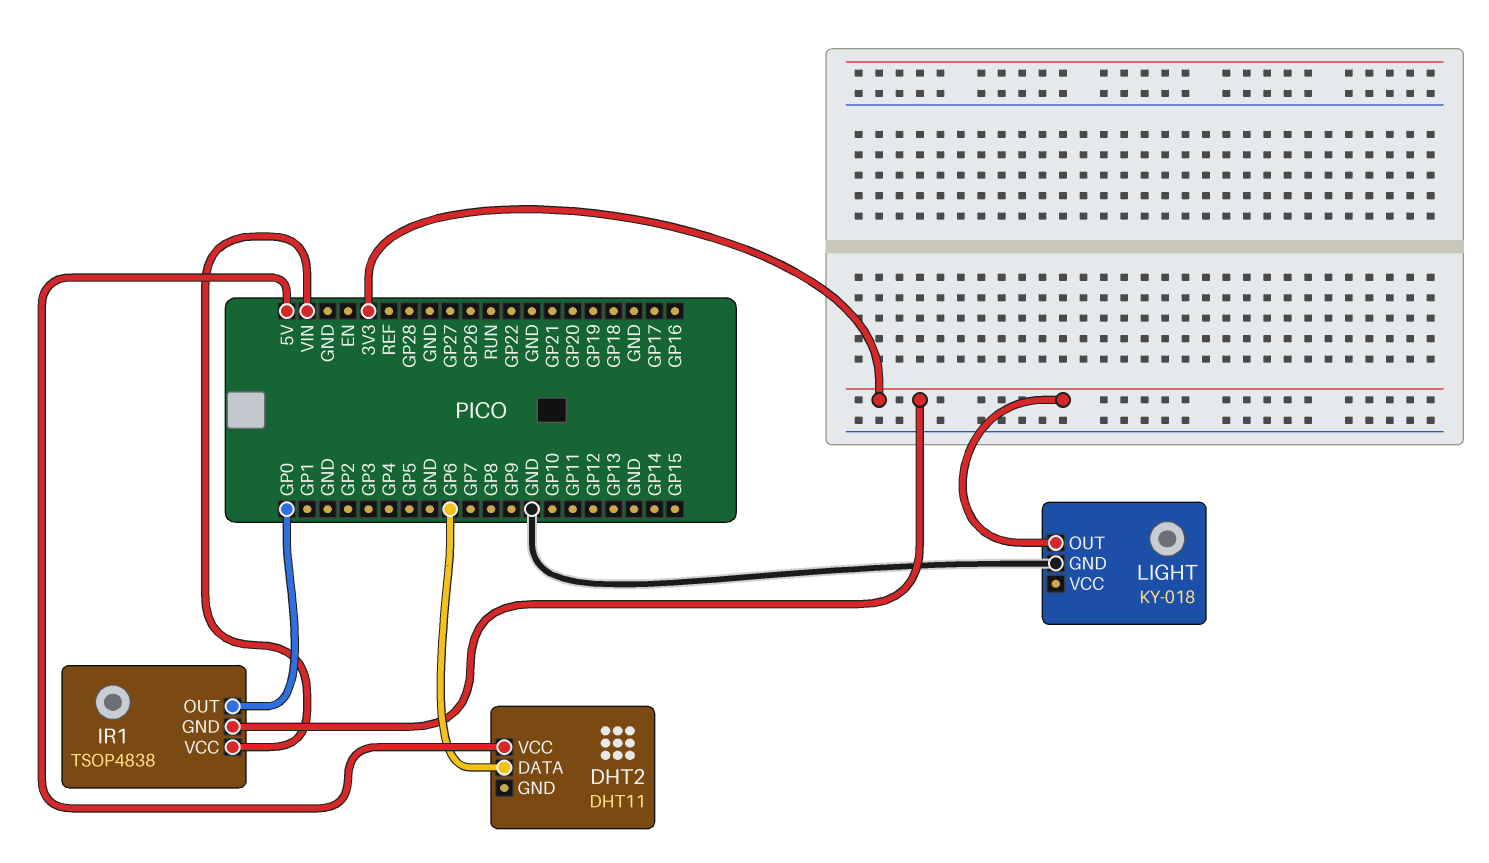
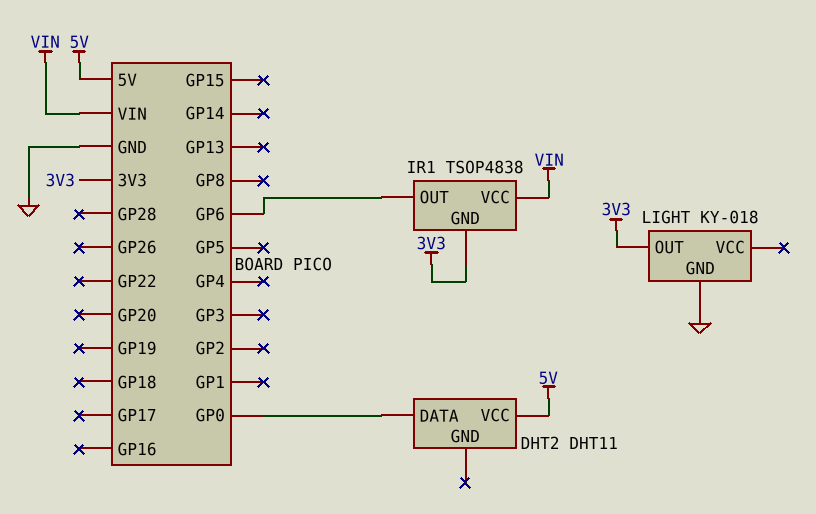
DHT2 pin DATA: GP6 -> GP0
IR1 pin OUT: GP0 -> GP6

